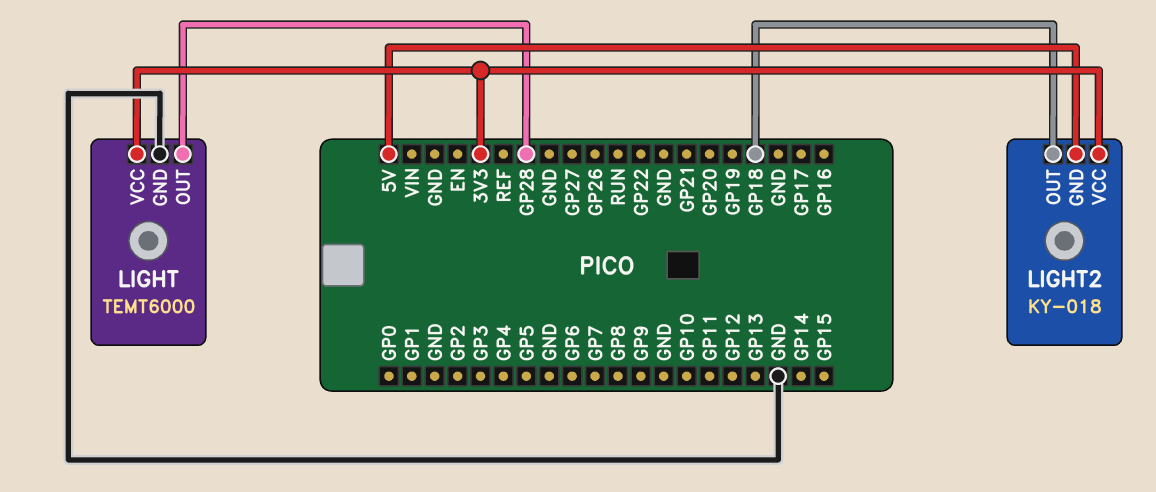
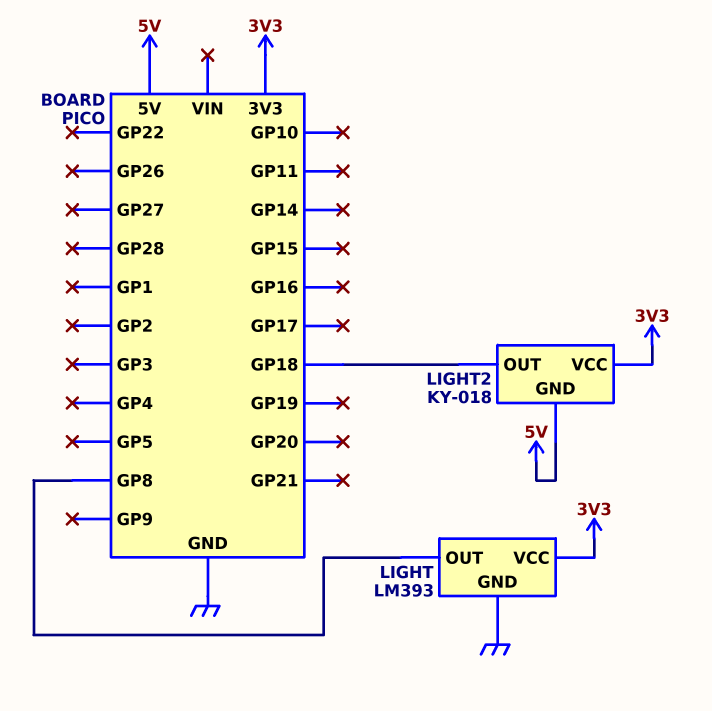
LIGHT: TEMT6000 -> LM393
LIGHT pin OUT: GP28 -> GP8

